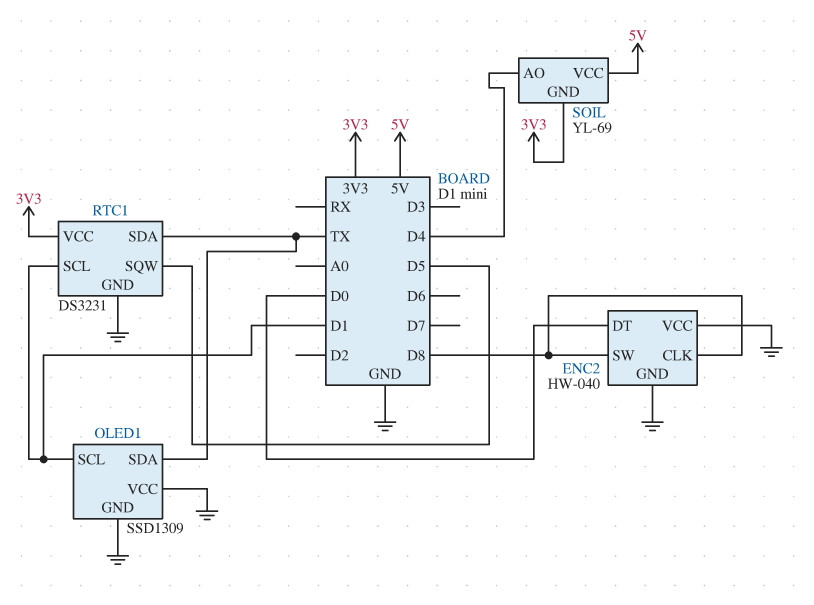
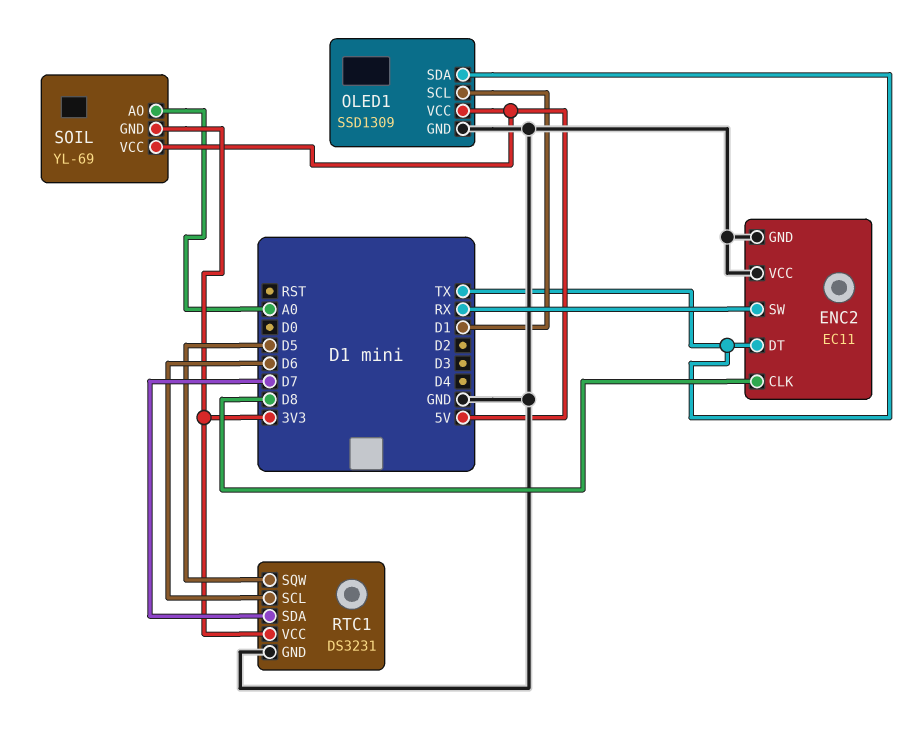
ENC2: HW-040 -> EC11
ENC2 pin DT: D0 -> TX
ENC2 pin SW: D8 -> RX
OLED1 pin VCC: GND -> 5V
RTC1 pin SCL: D1 -> D6
RTC1 pin SDA: TX -> D7
SOIL pin AO: D4 -> A0

